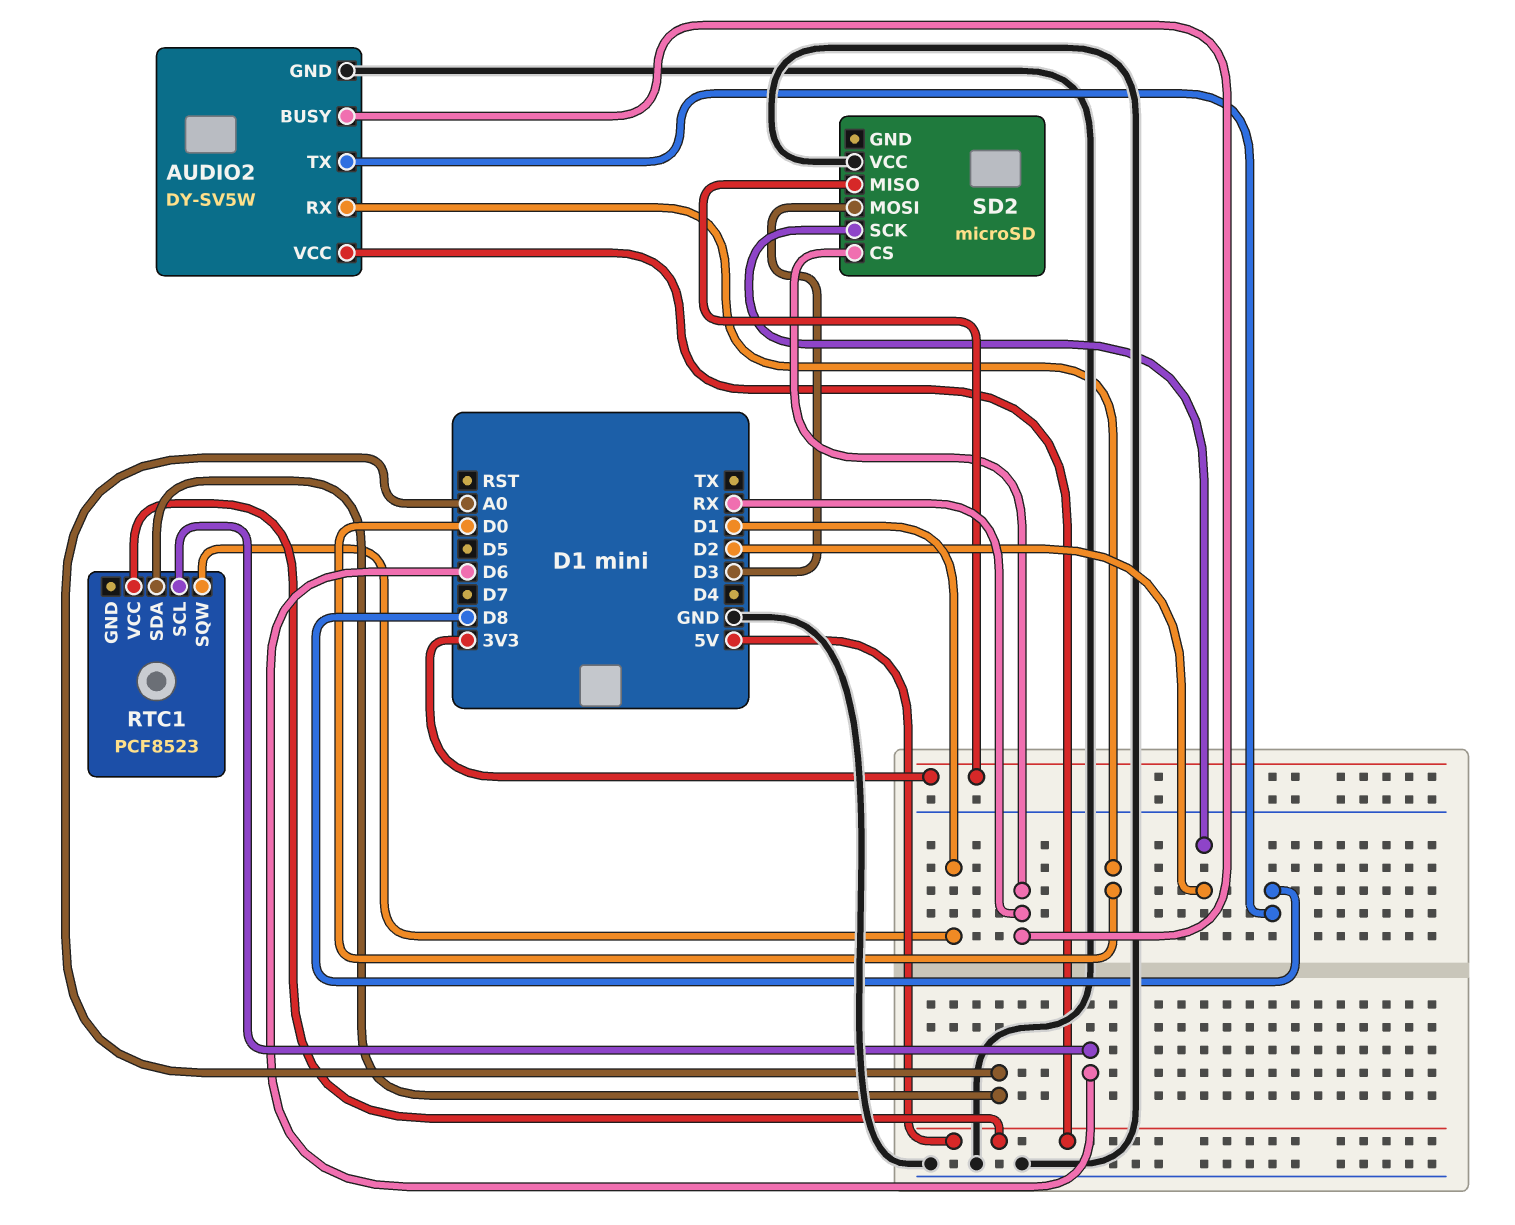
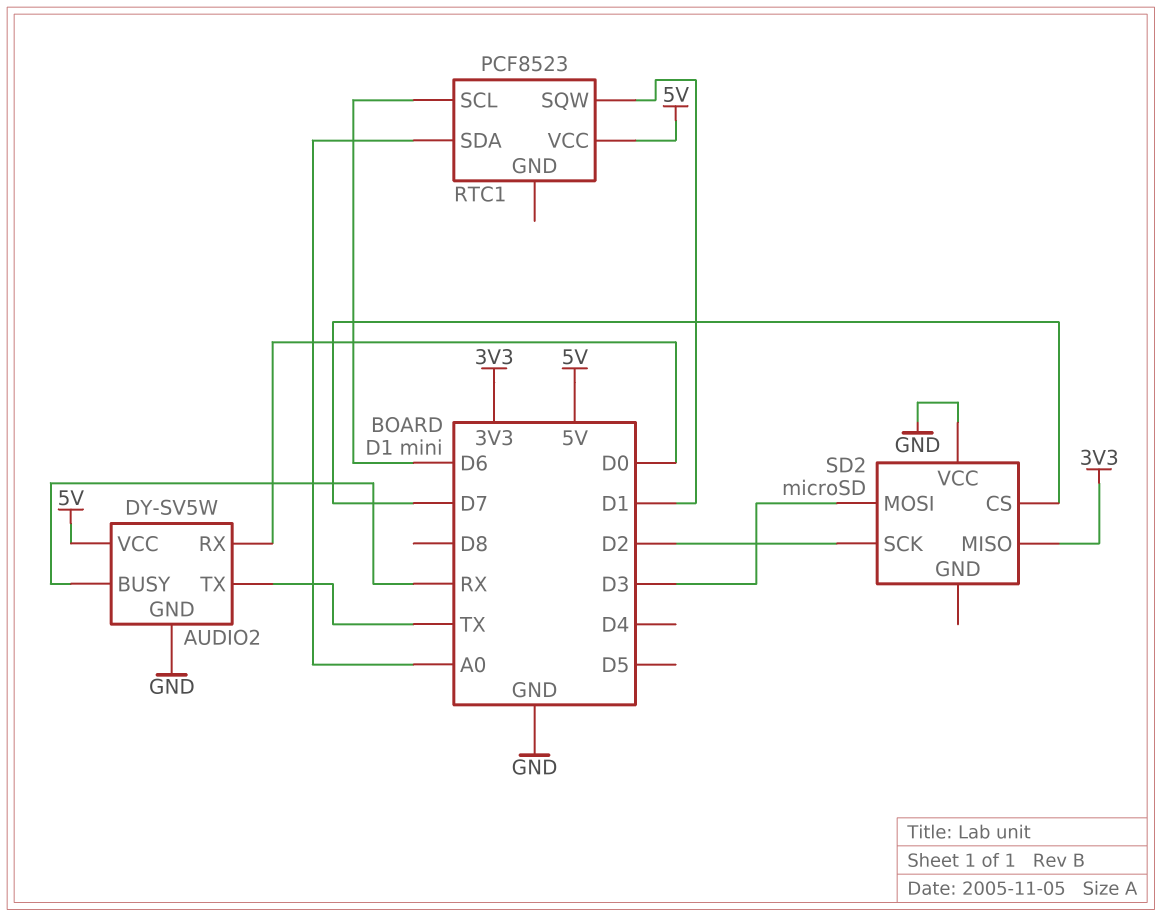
AUDIO2 pin TX: D8 -> TX
SD2 pin CS: RX -> D7

